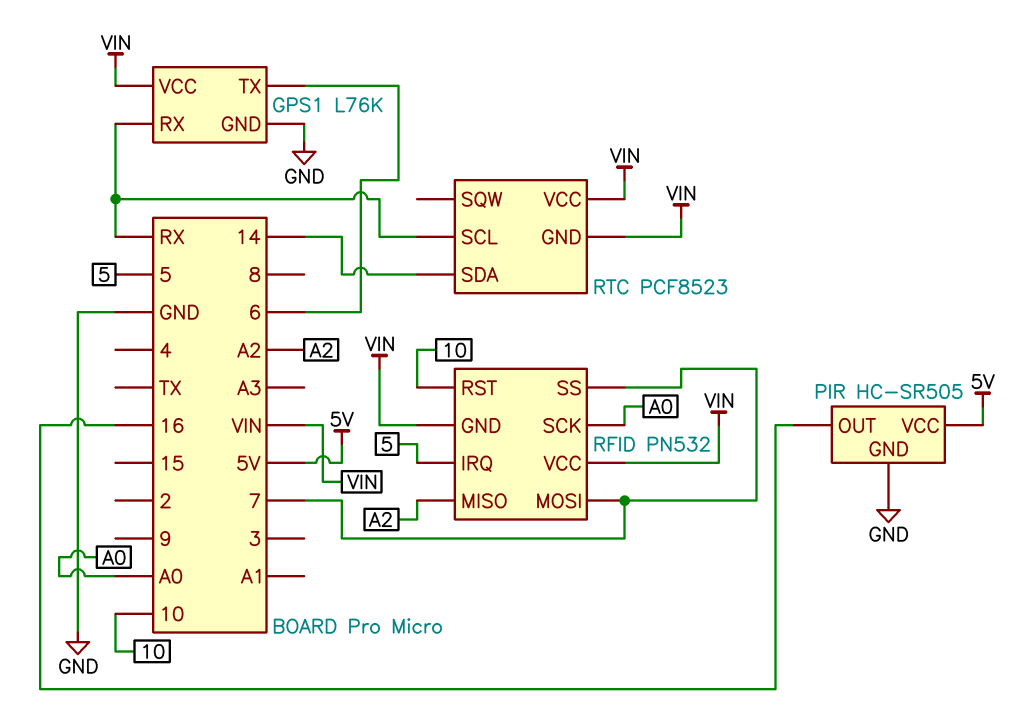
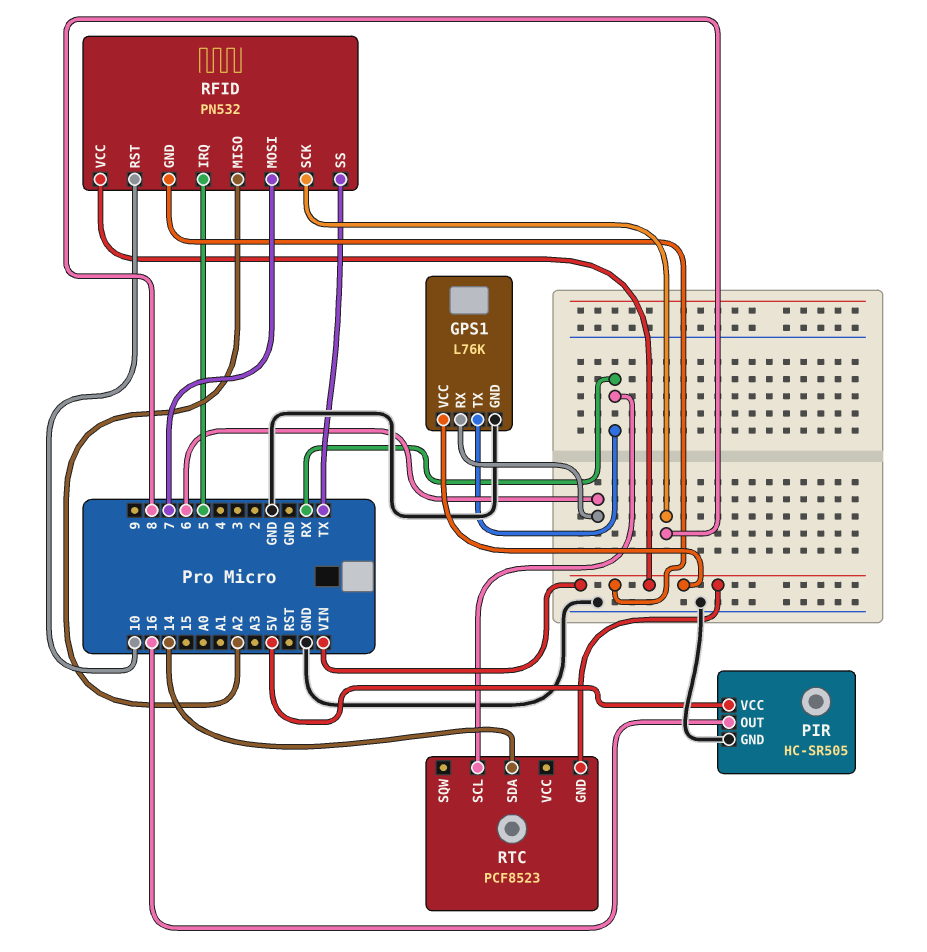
GPS1 pin RX: RX -> 6
GPS1 pin TX: 6 -> RX
RFID pin SCK: A0 -> 8
RFID pin SS: 7 -> TX
RTC pin VCC: VIN -> none

